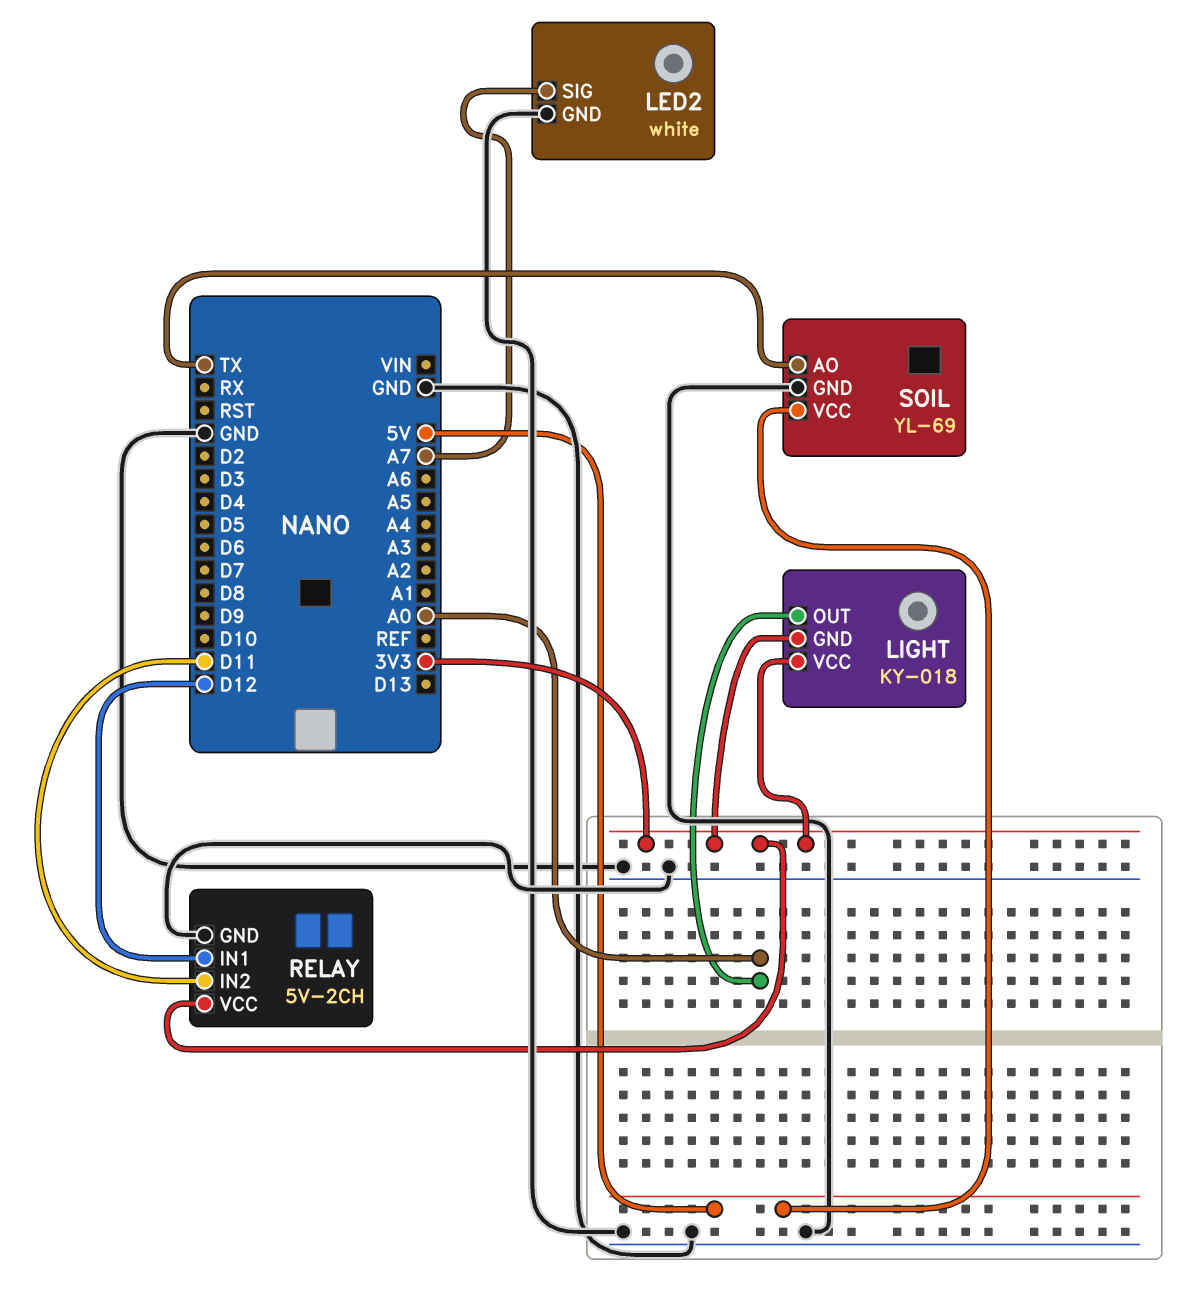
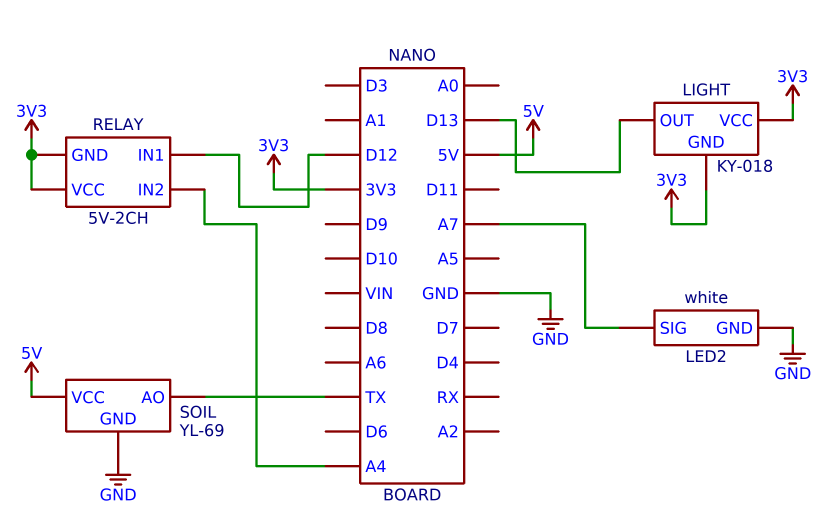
LIGHT pin OUT: A0 -> D13
RELAY pin GND: GND -> 3V3
RELAY pin IN2: D11 -> A4

